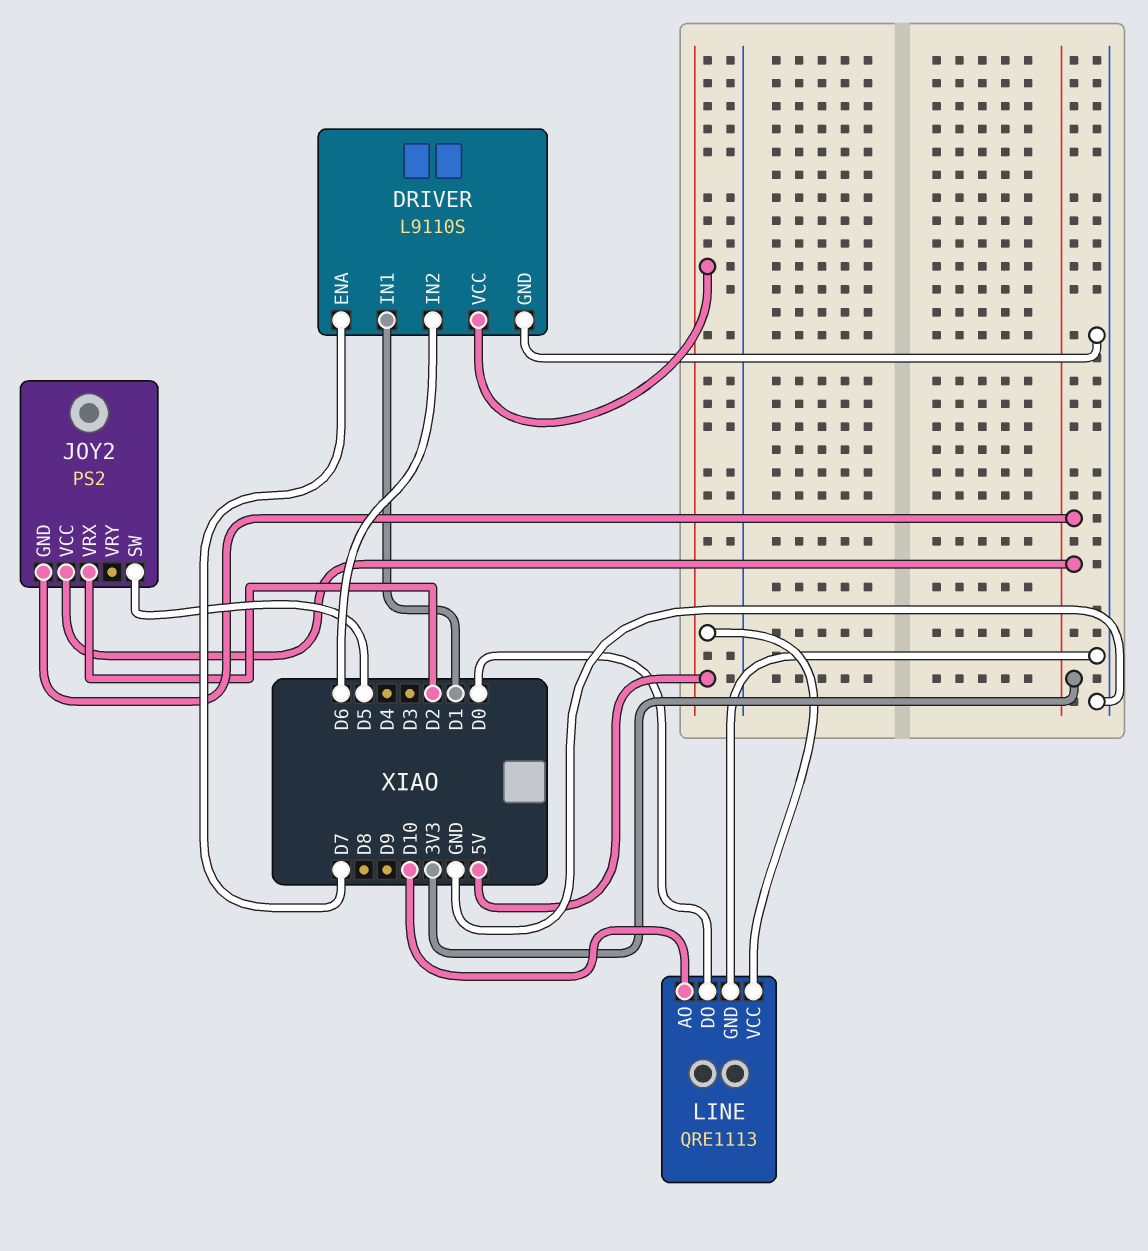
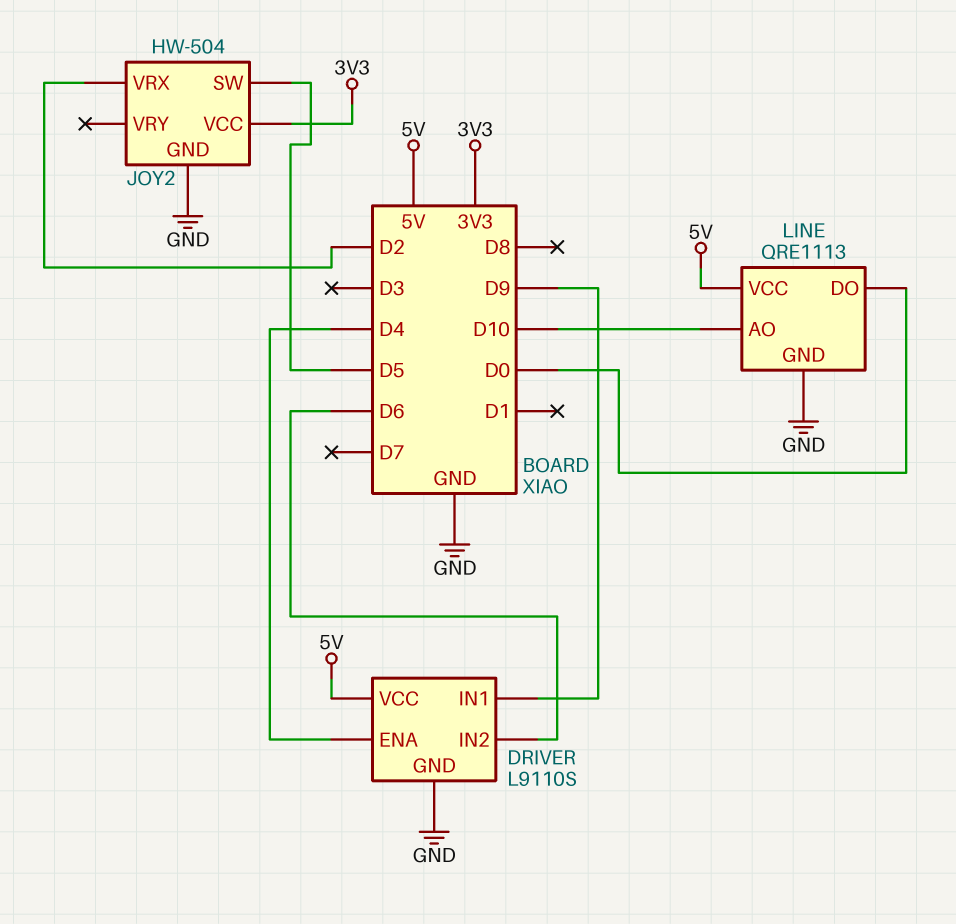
DRIVER pin ENA: D7 -> D4
DRIVER pin IN1: D1 -> D9
JOY2: PS2 -> HW-504
JOY2 pin GND: 3V3 -> GND

